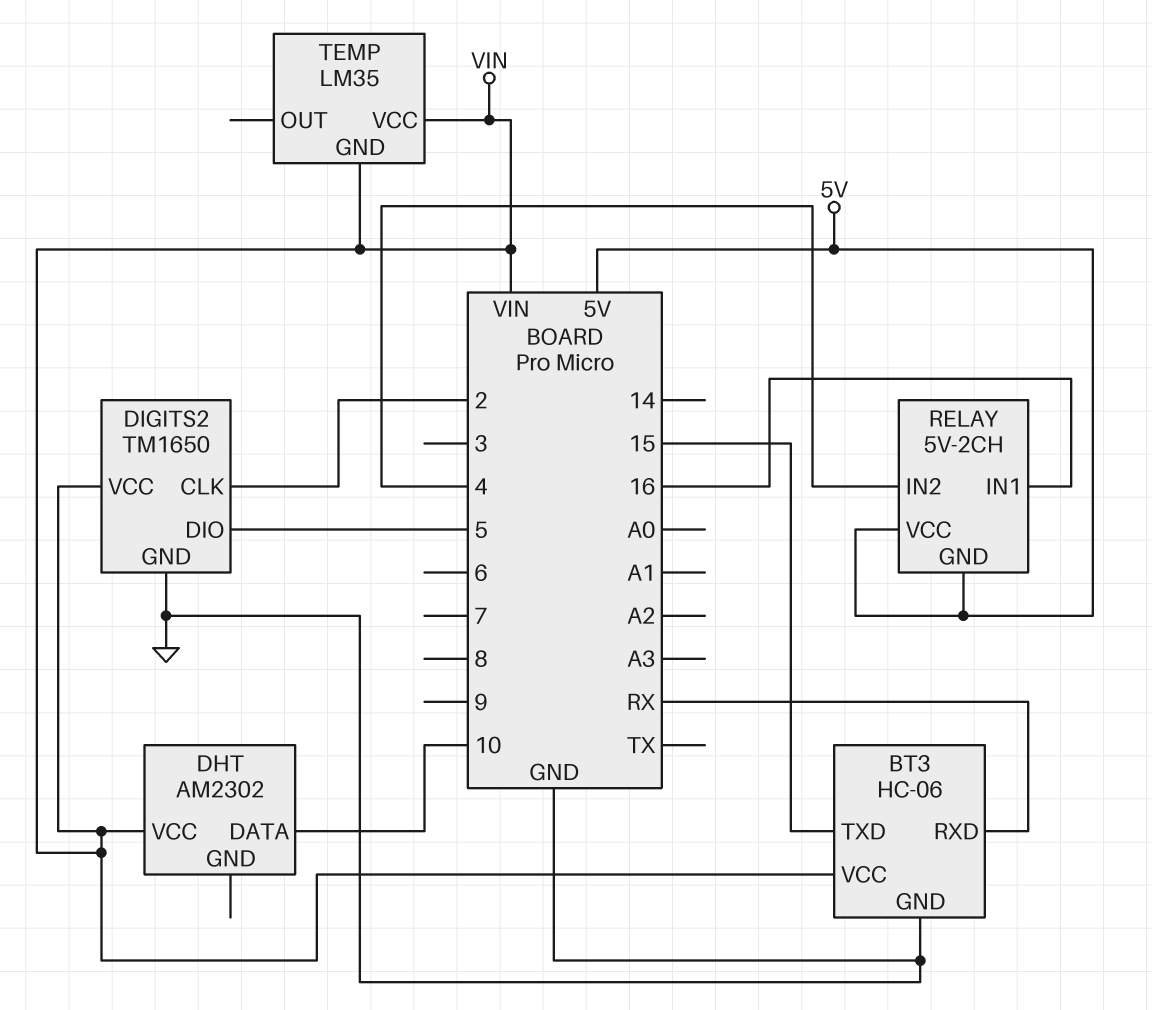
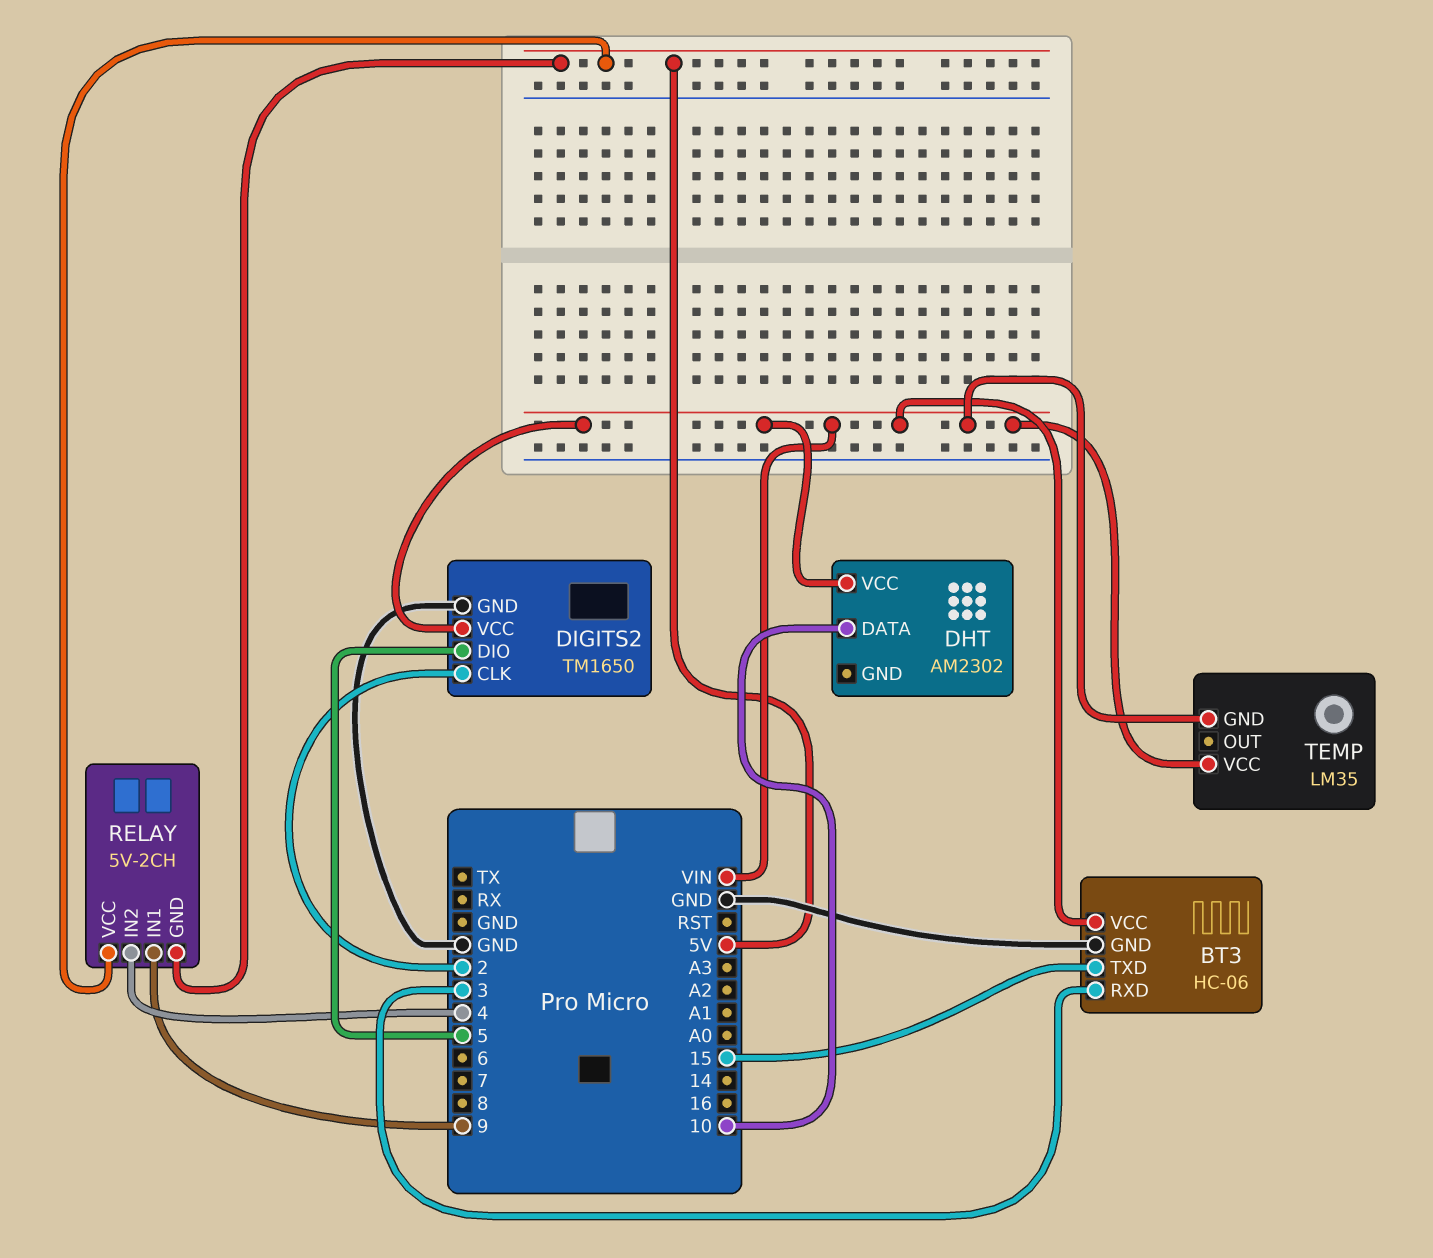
BT3 pin RXD: RX -> 3
RELAY pin IN1: 16 -> 9

